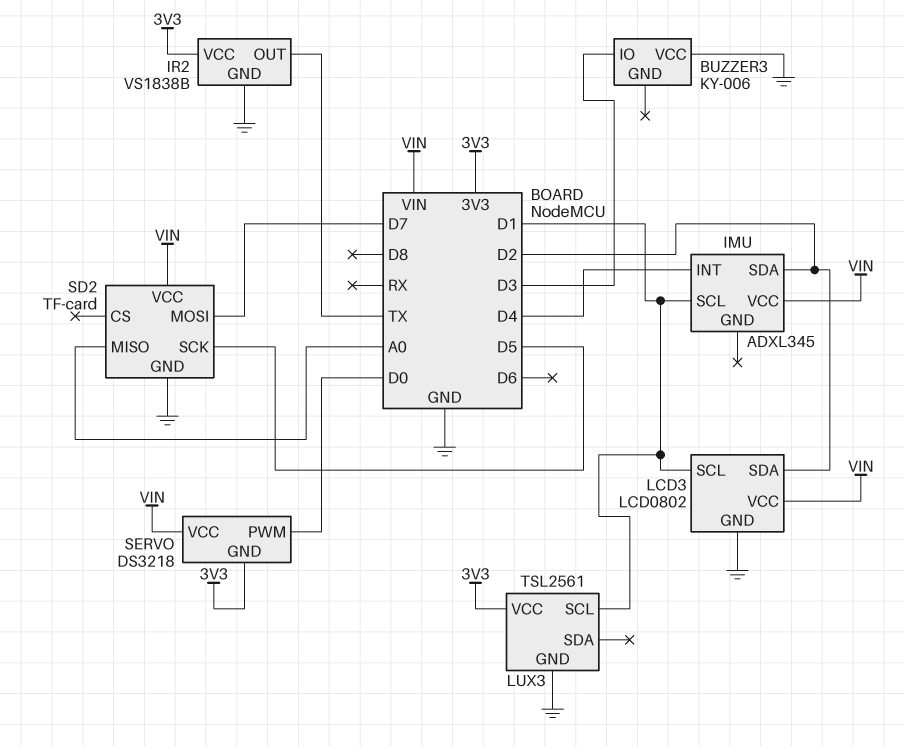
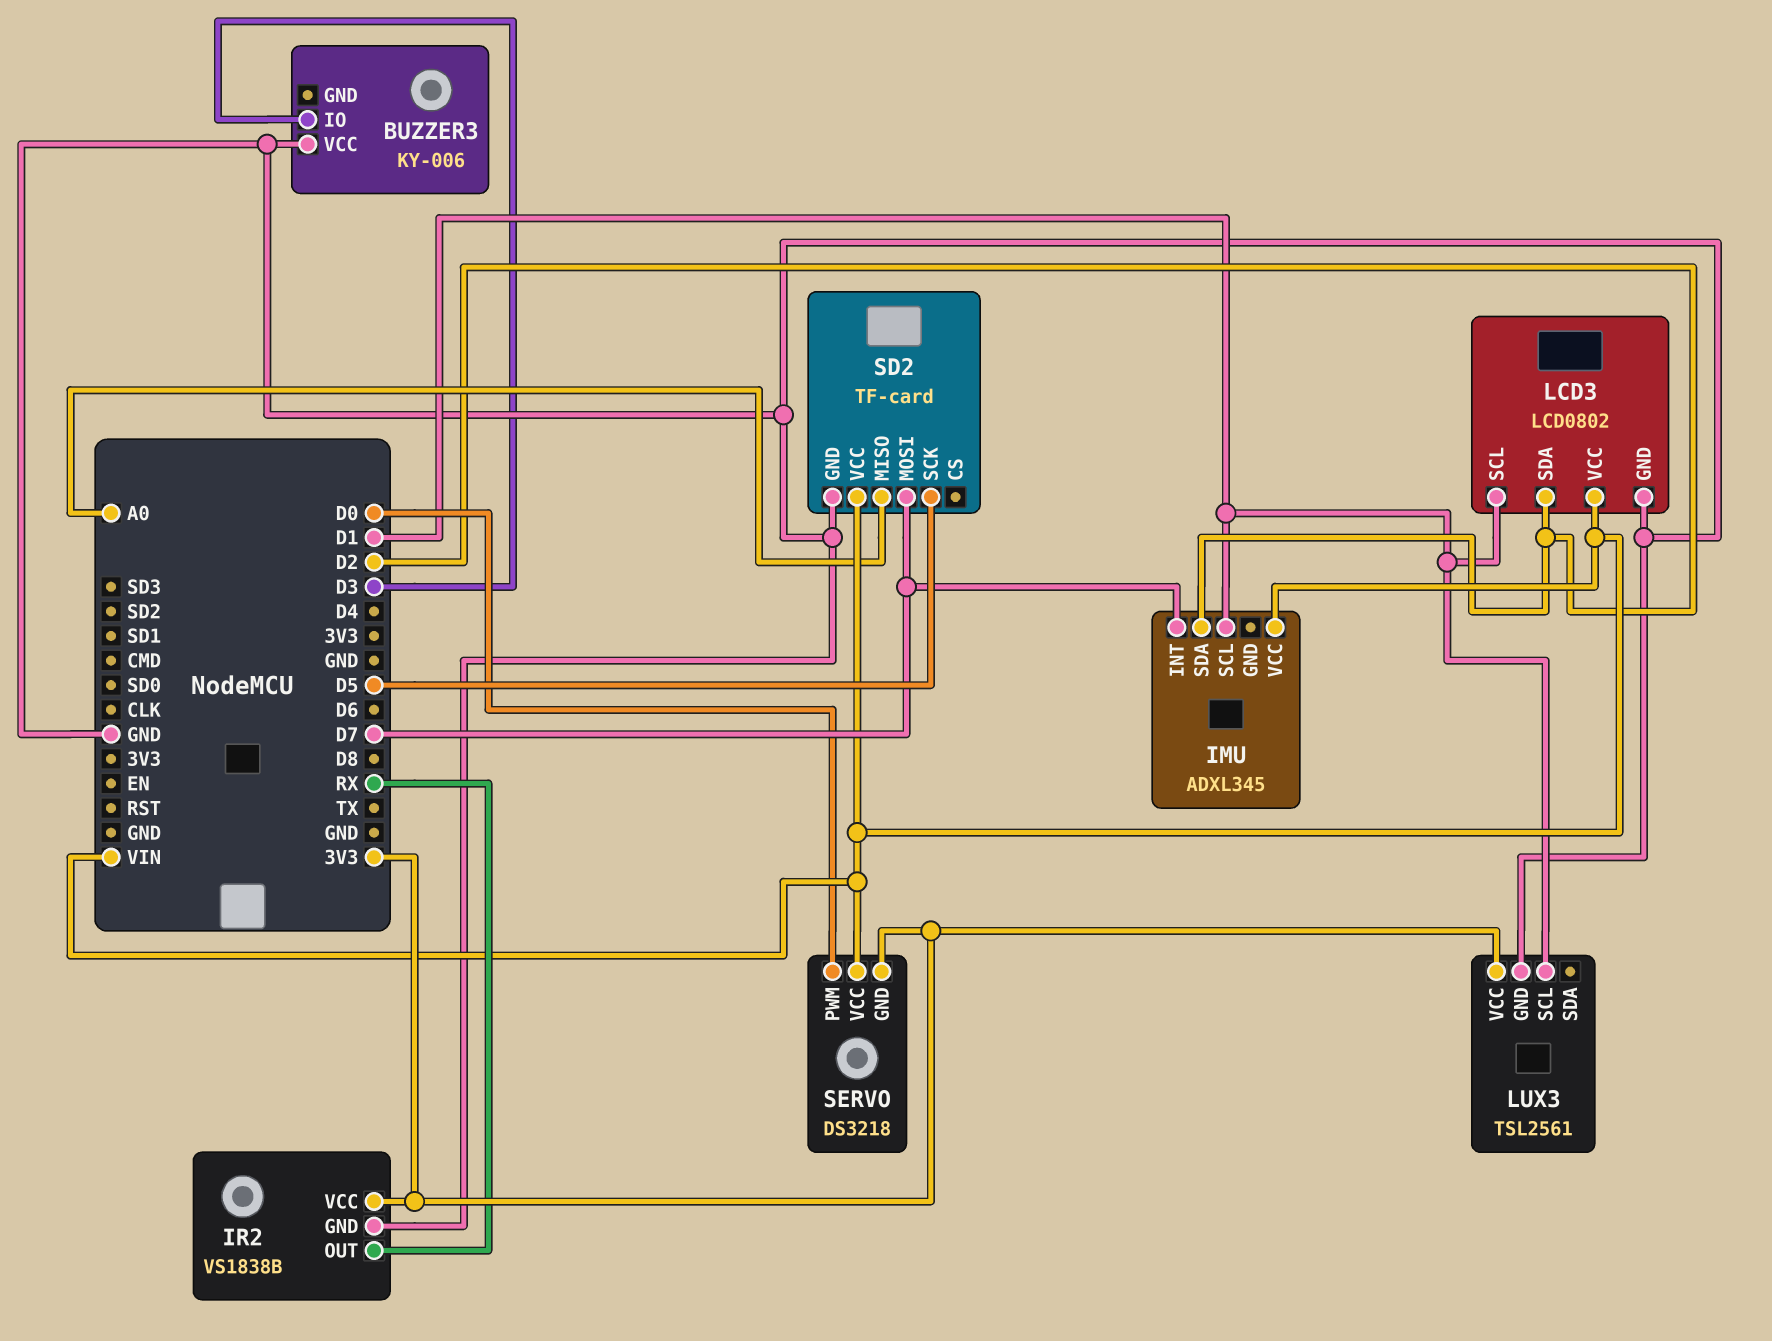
IMU pin INT: D4 -> D7
IR2 pin OUT: TX -> RX

